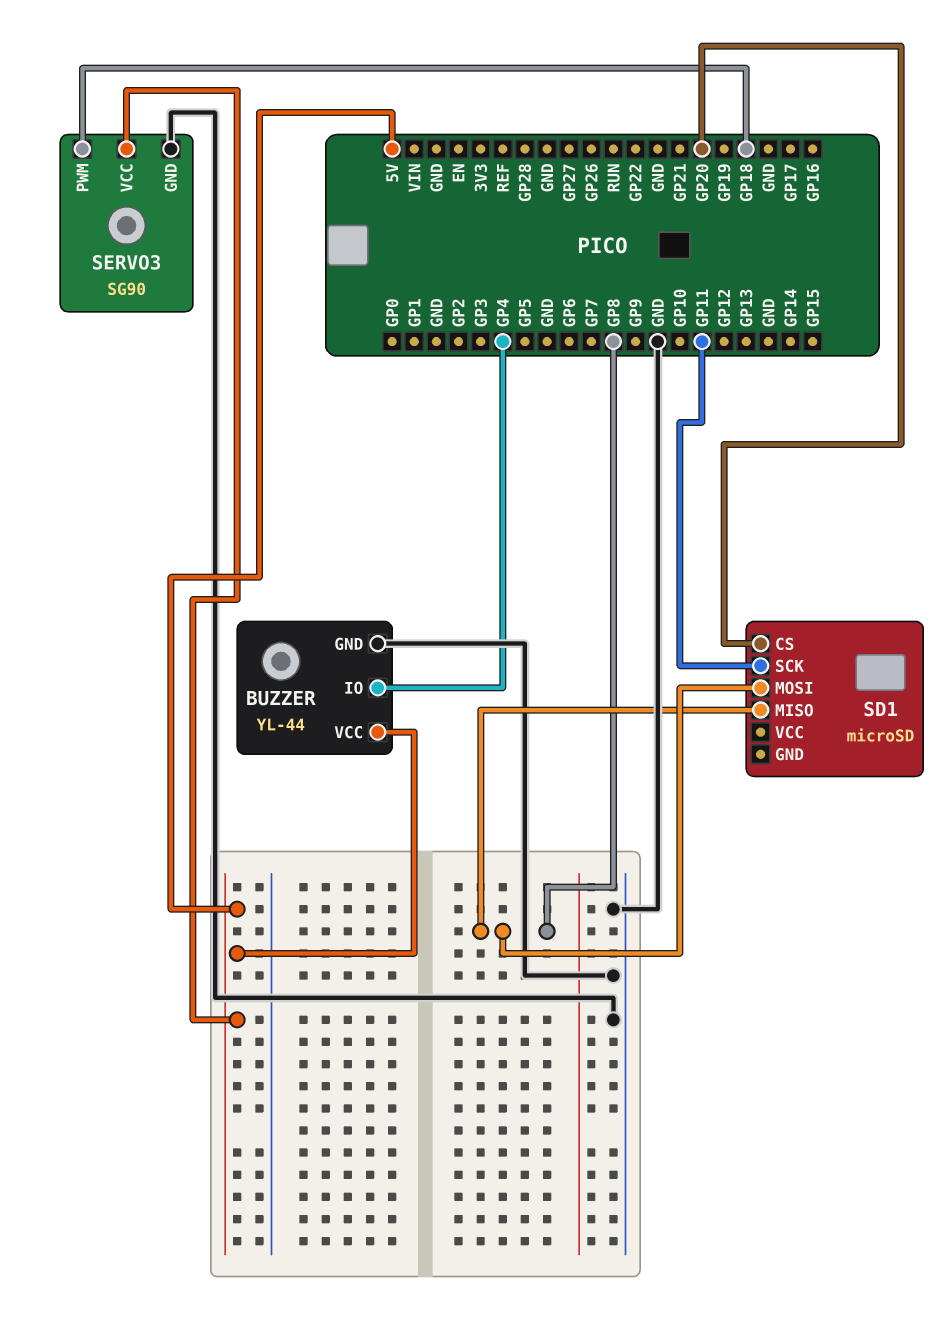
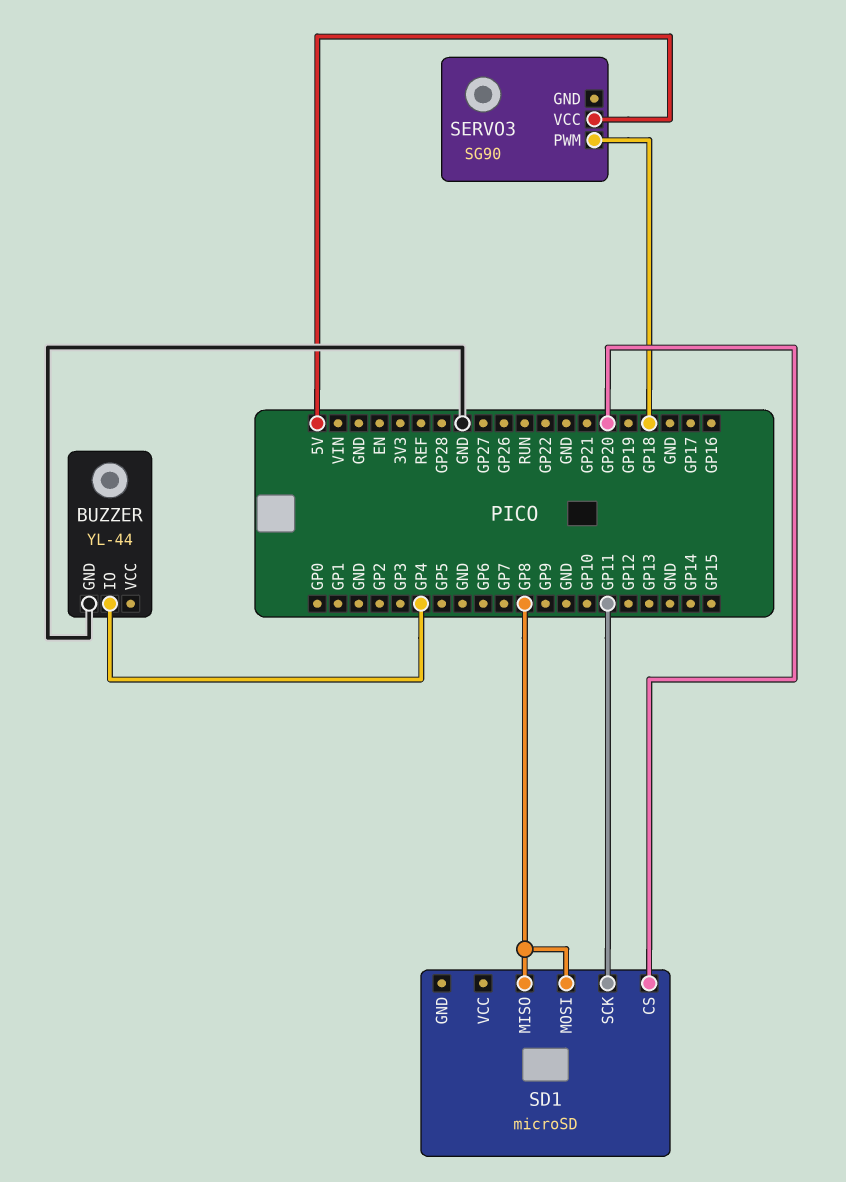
BUZZER pin VCC: 5V -> none
SERVO3 pin GND: GND -> none

